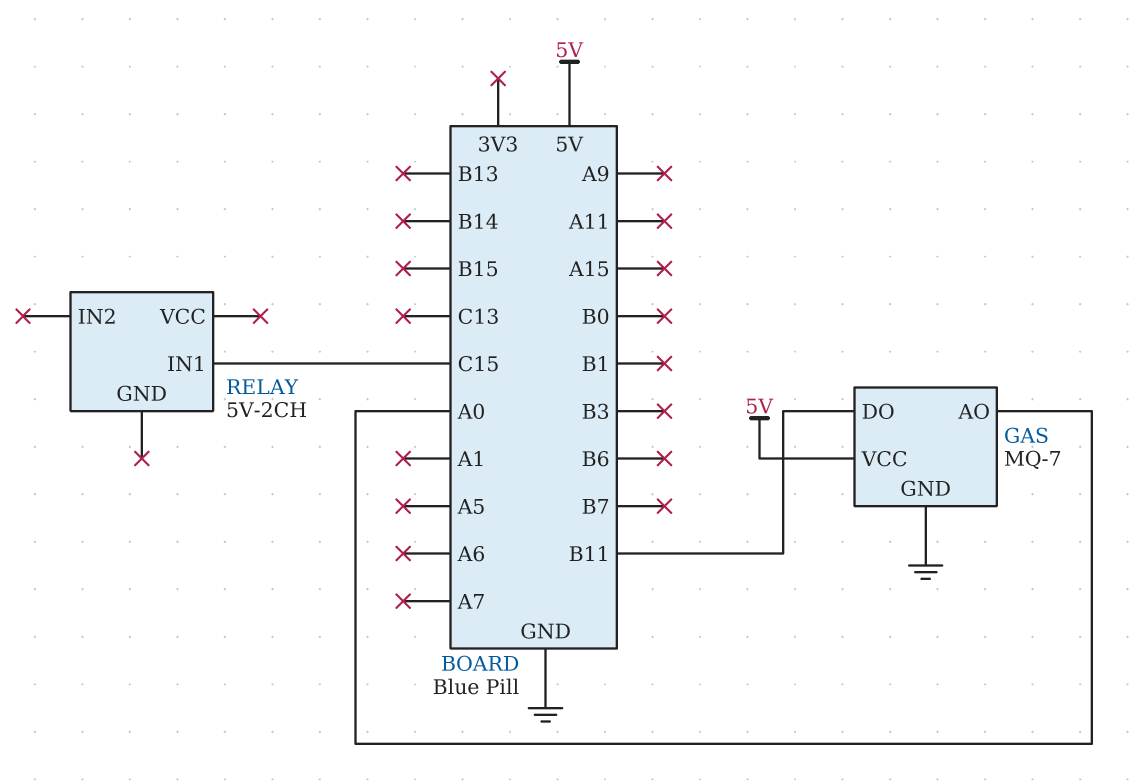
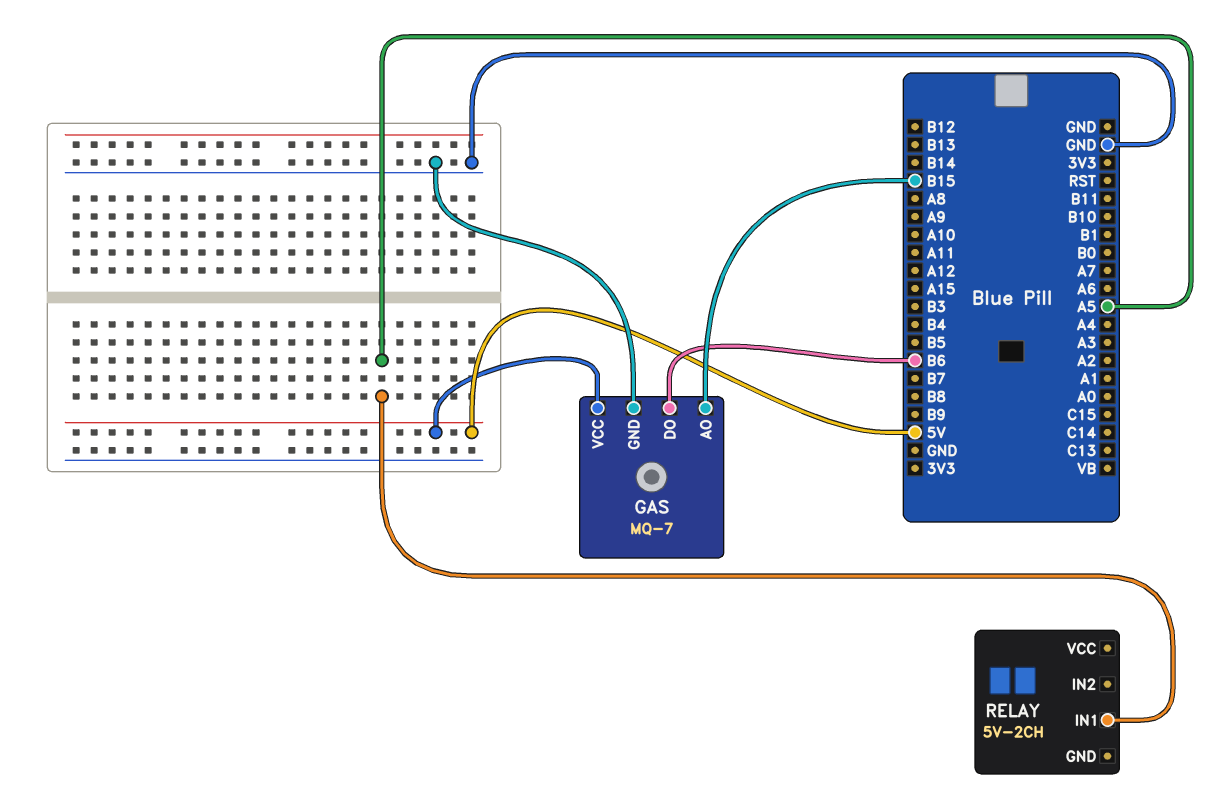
GAS pin AO: A0 -> B15
GAS pin DO: B11 -> B6
RELAY pin IN1: C15 -> A5

